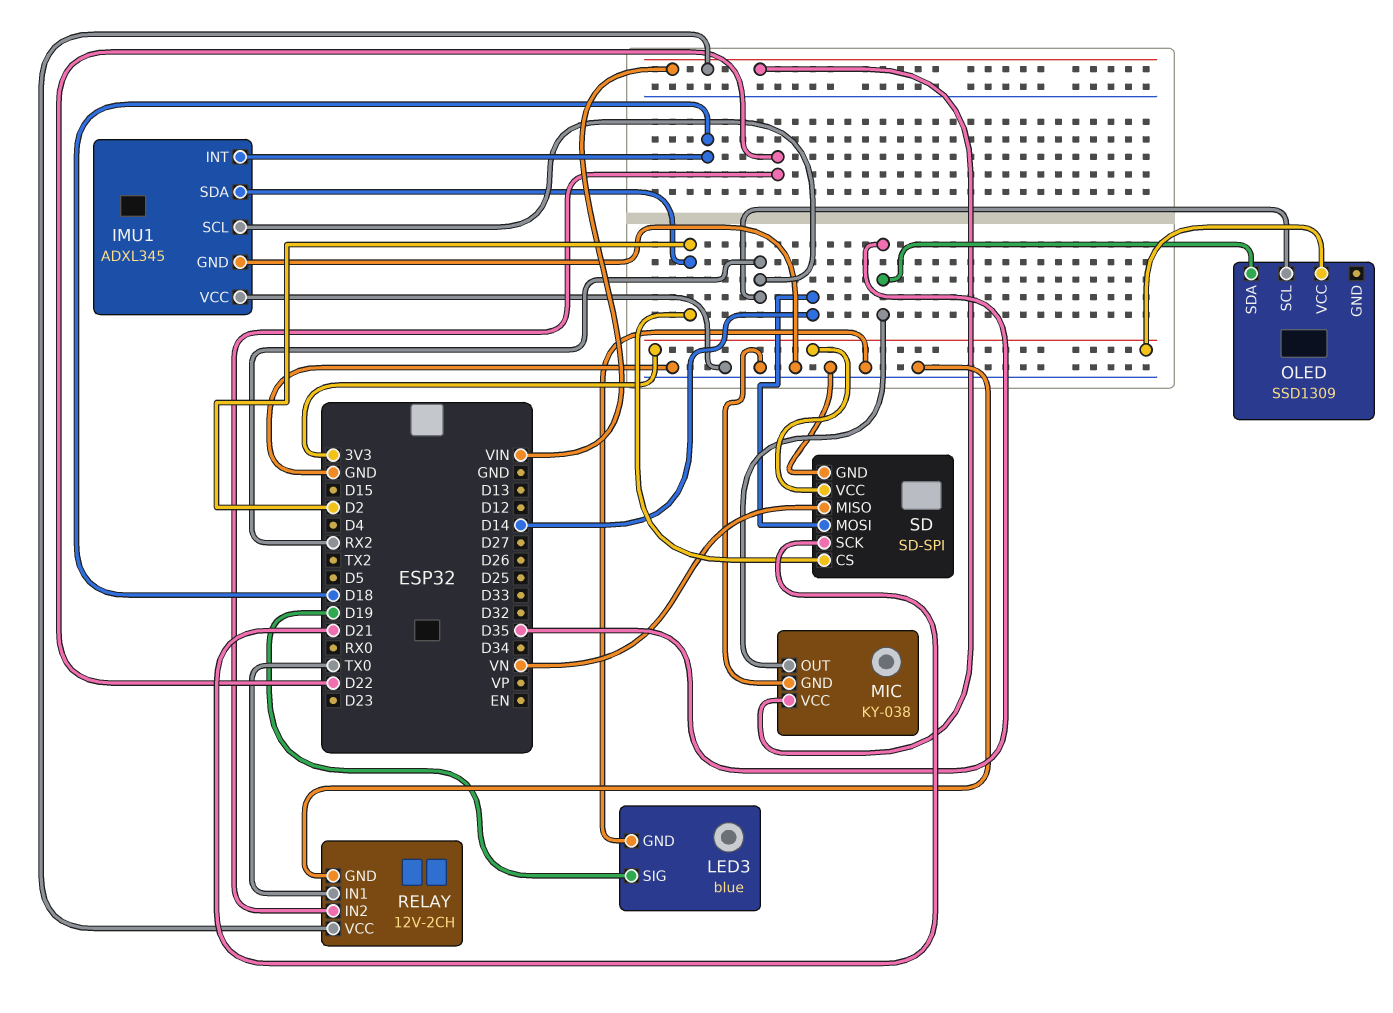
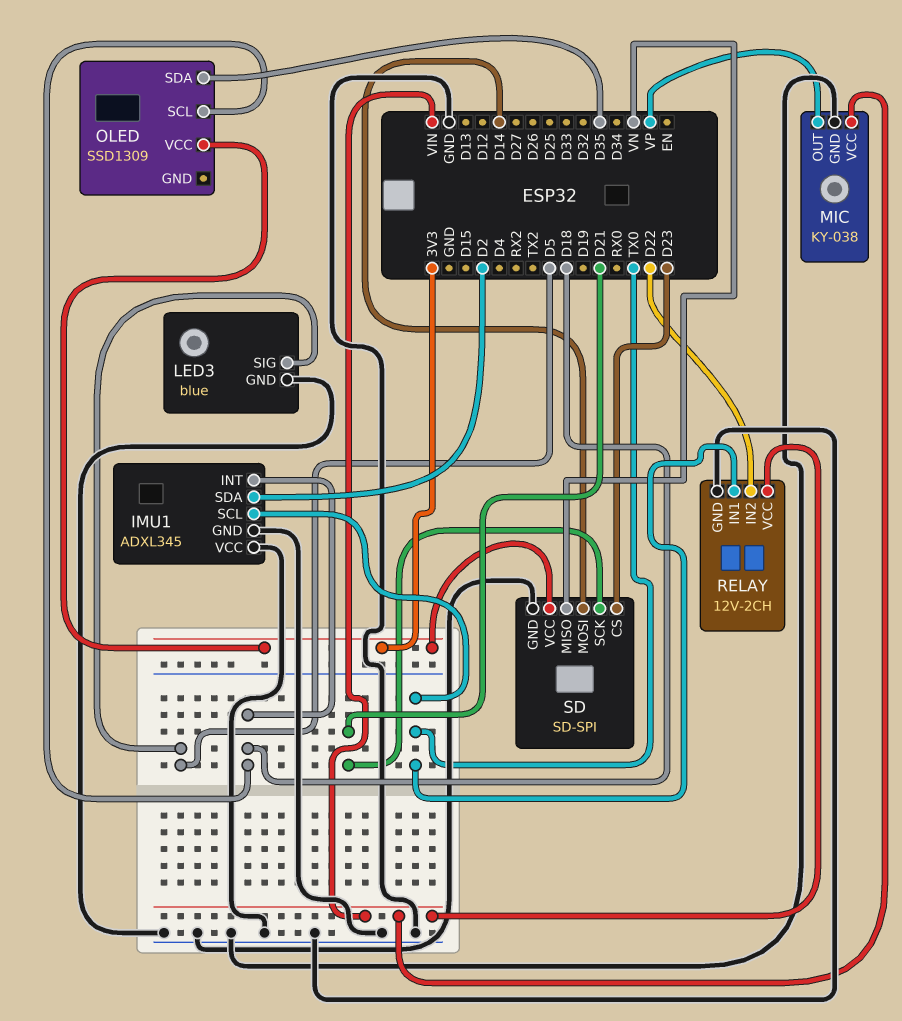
IMU1 pin SCL: RX2 -> TX0
LED3 pin SIG: D19 -> D5
MIC pin OUT: D35 -> VP
OLED pin SCL: RX2 -> D18
SD pin CS: D2 -> D23

